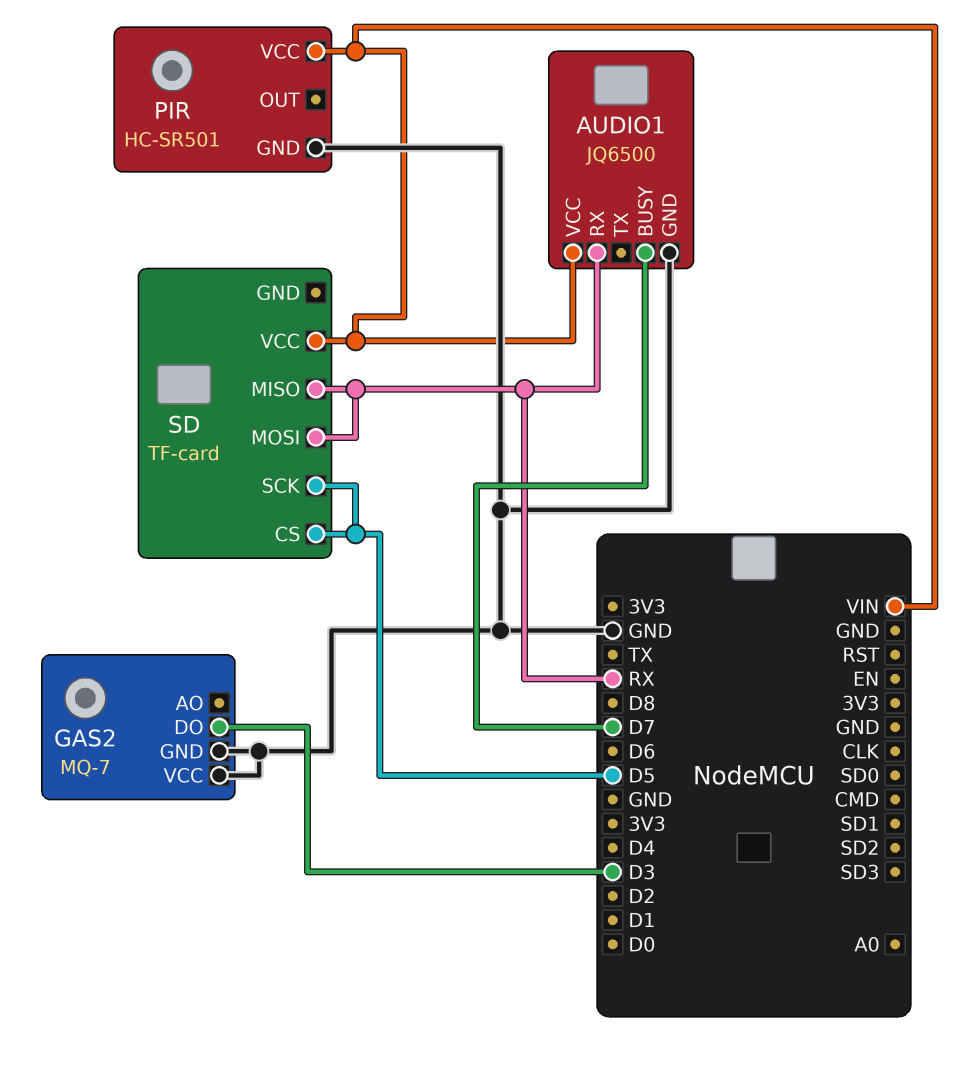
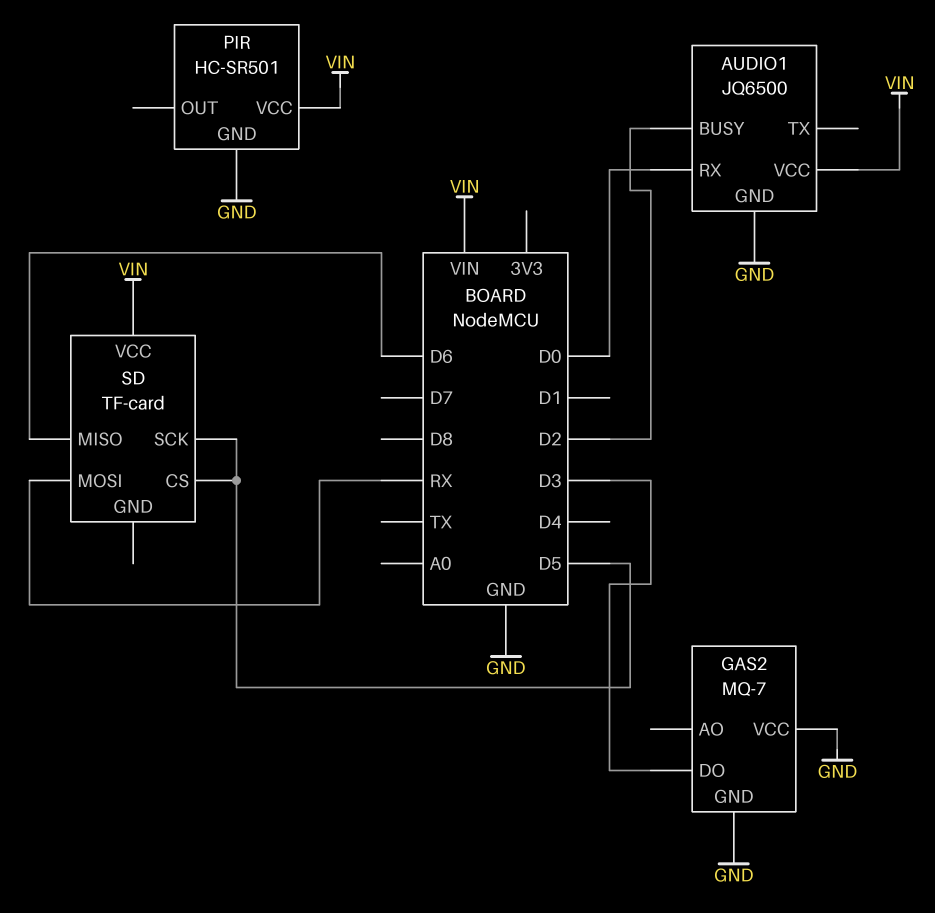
AUDIO1 pin BUSY: D7 -> D2
AUDIO1 pin RX: RX -> D0
SD pin MISO: RX -> D6

